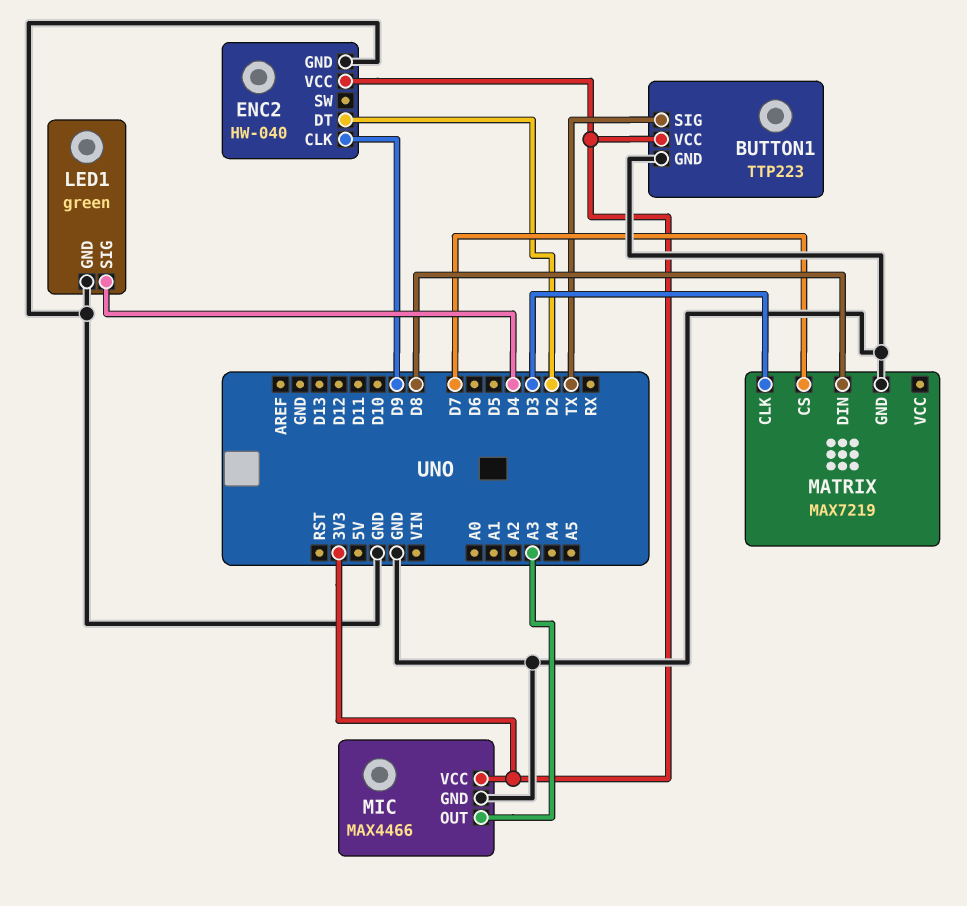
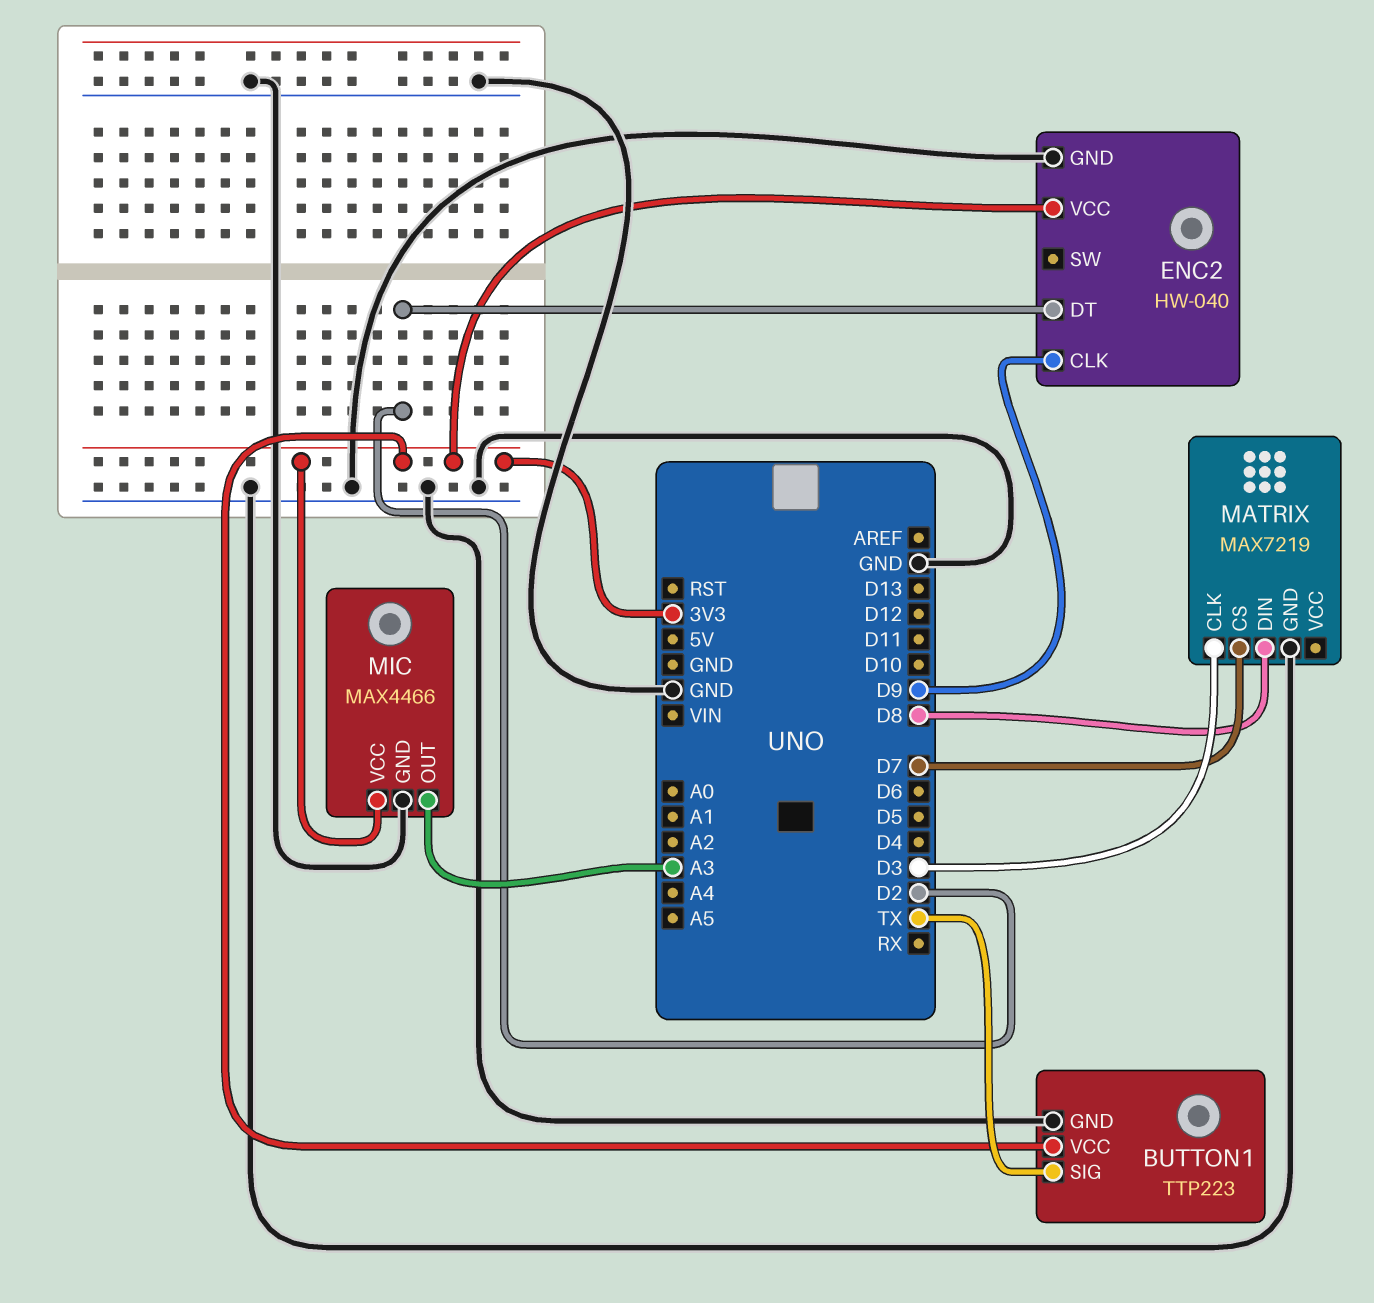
LED1: green -> none
LED1 pin GND: GND -> none
LED1 pin SIG: D4 -> none

